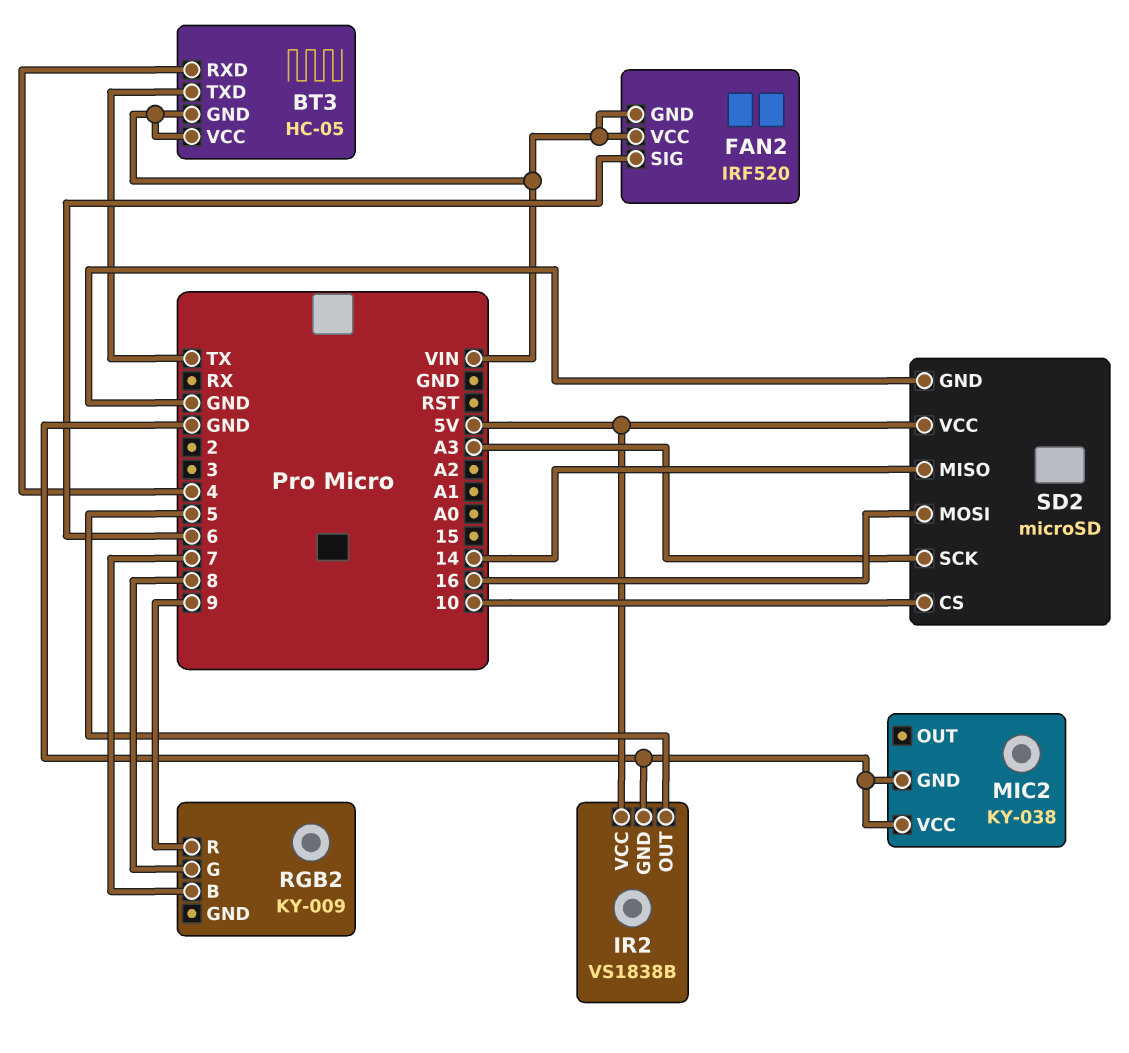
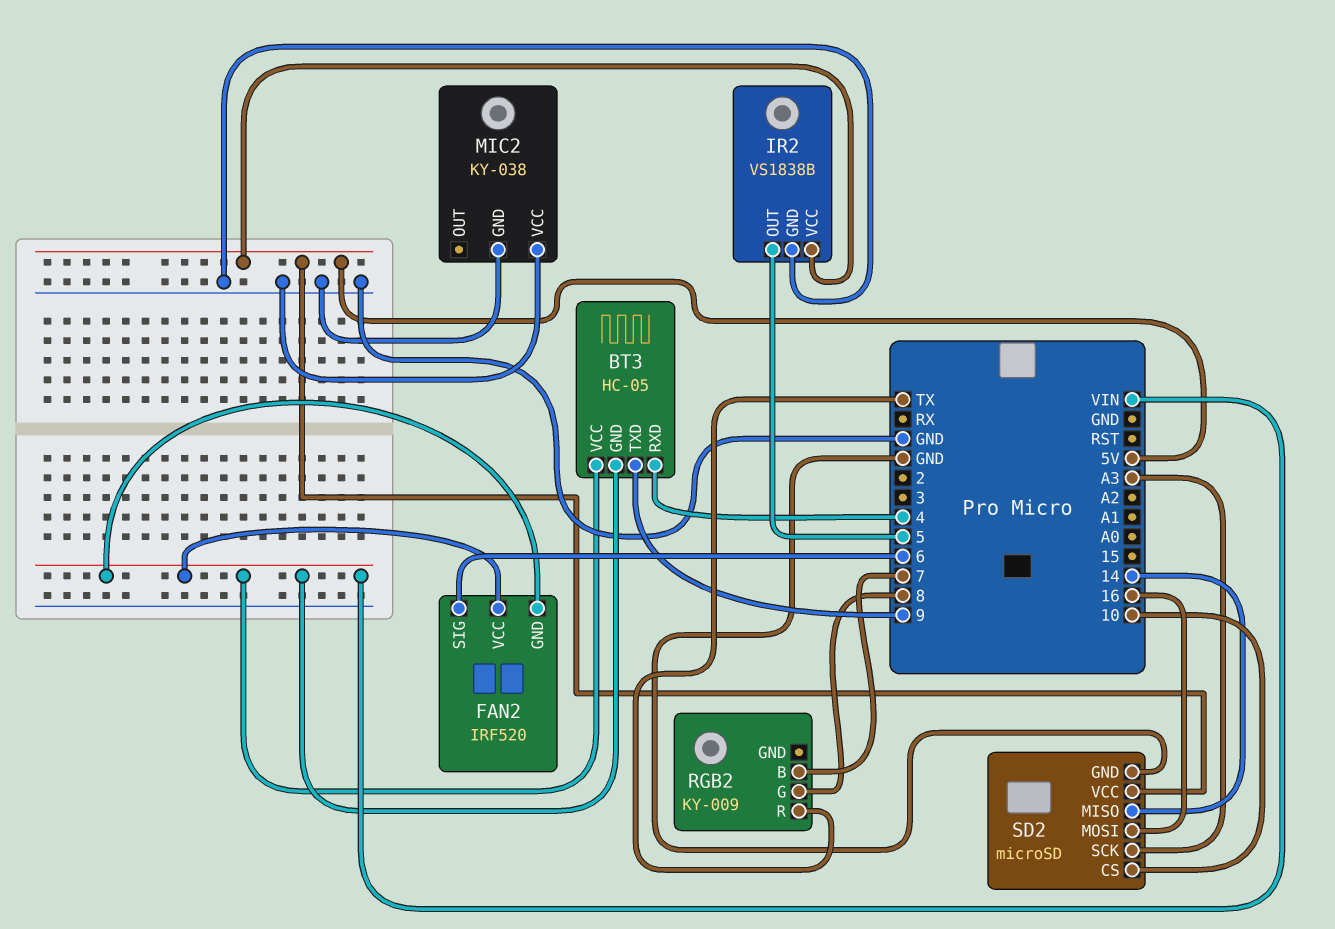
BT3 pin TXD: TX -> 9
RGB2 pin R: 9 -> TX

